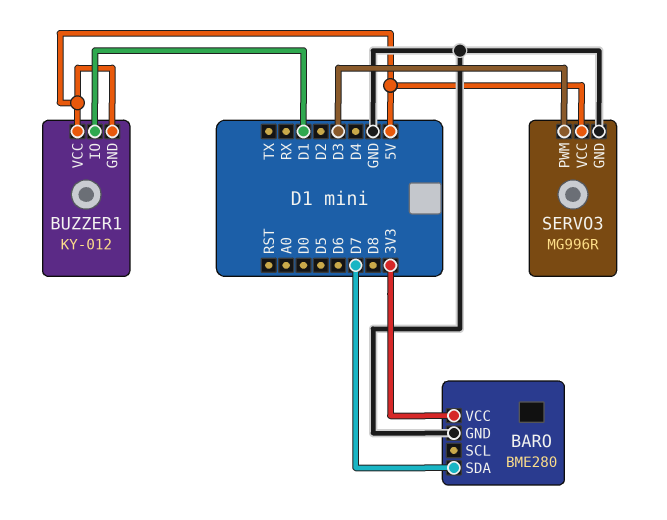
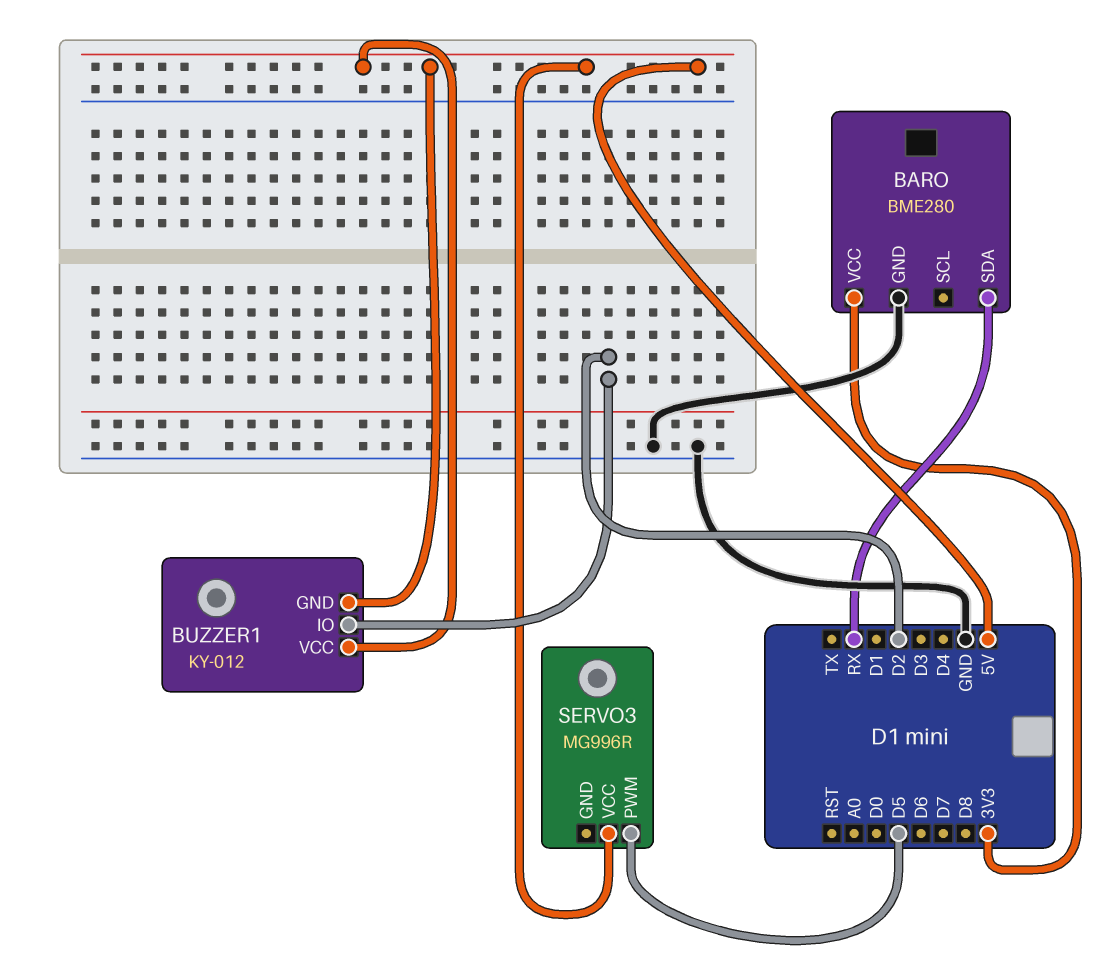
BARO pin SDA: D7 -> RX
BUZZER1 pin IO: D1 -> D2
SERVO3 pin GND: GND -> none
SERVO3 pin PWM: D3 -> D5

